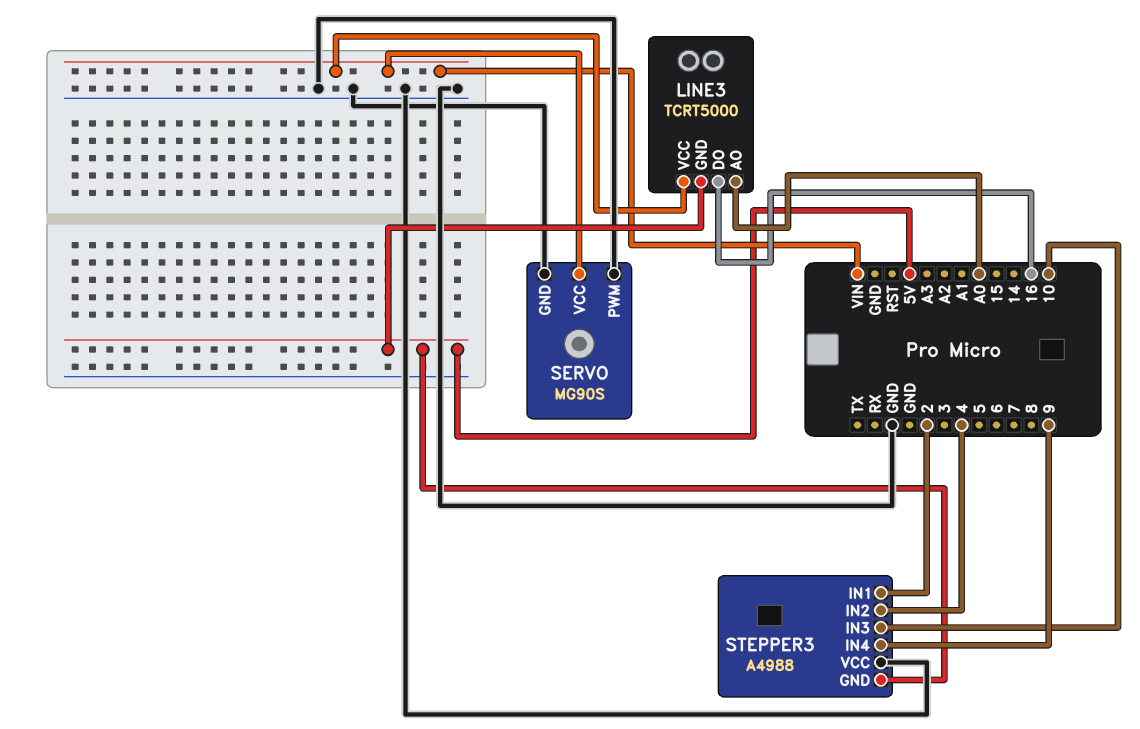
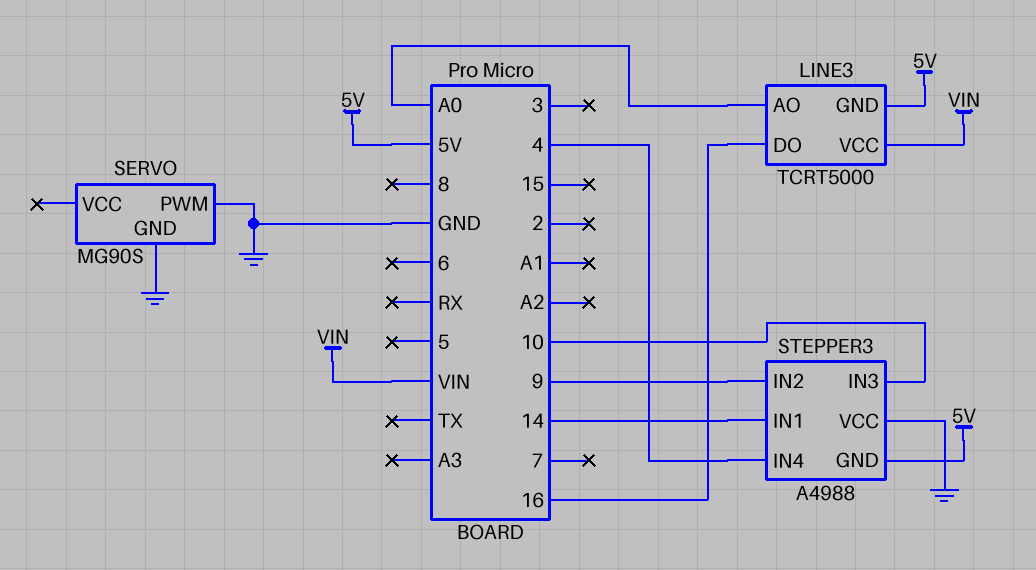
SERVO pin VCC: VIN -> none
STEPPER3 pin IN1: 2 -> 14
STEPPER3 pin IN2: 4 -> 9
STEPPER3 pin IN4: 9 -> 4

